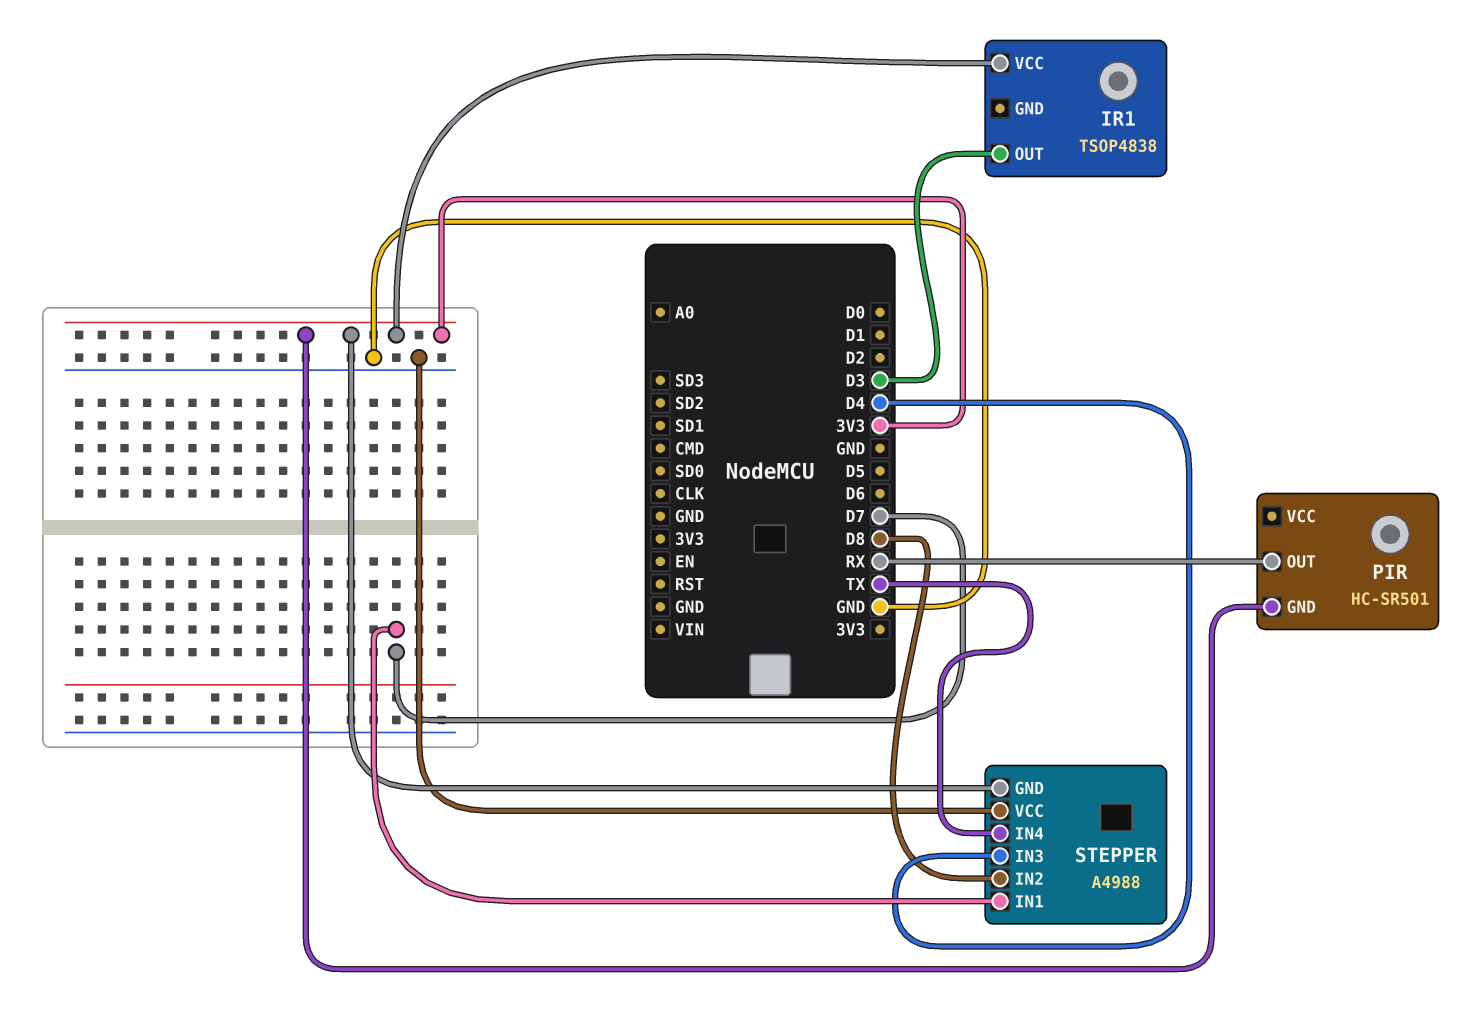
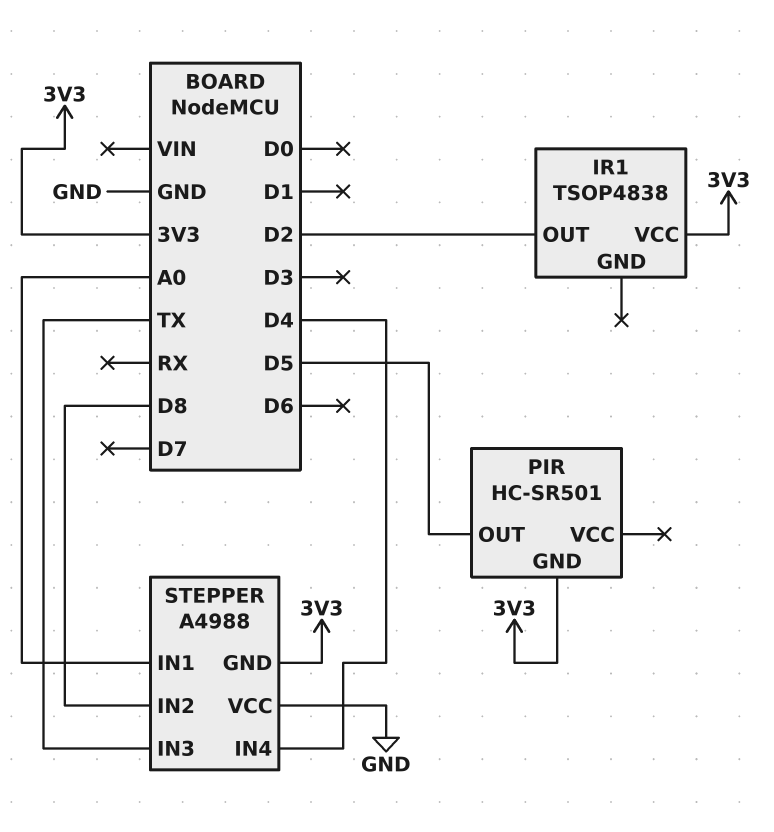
IR1 pin OUT: D3 -> D2
PIR pin OUT: RX -> D5
STEPPER pin IN1: D7 -> A0
STEPPER pin IN3: D4 -> TX
STEPPER pin IN4: TX -> D4

